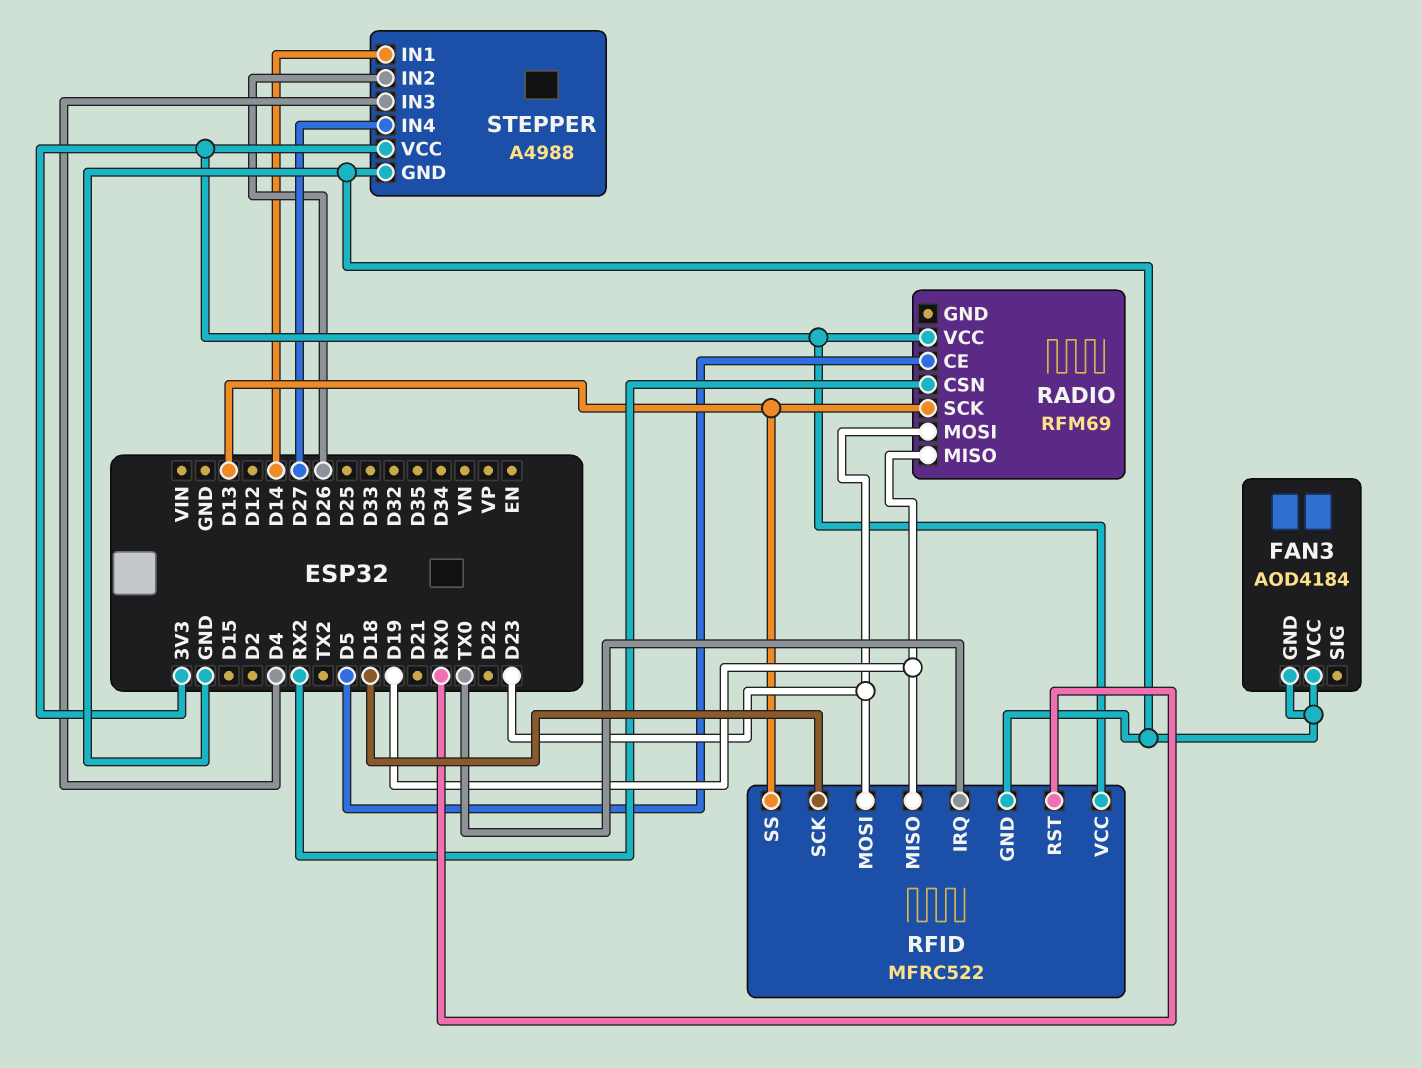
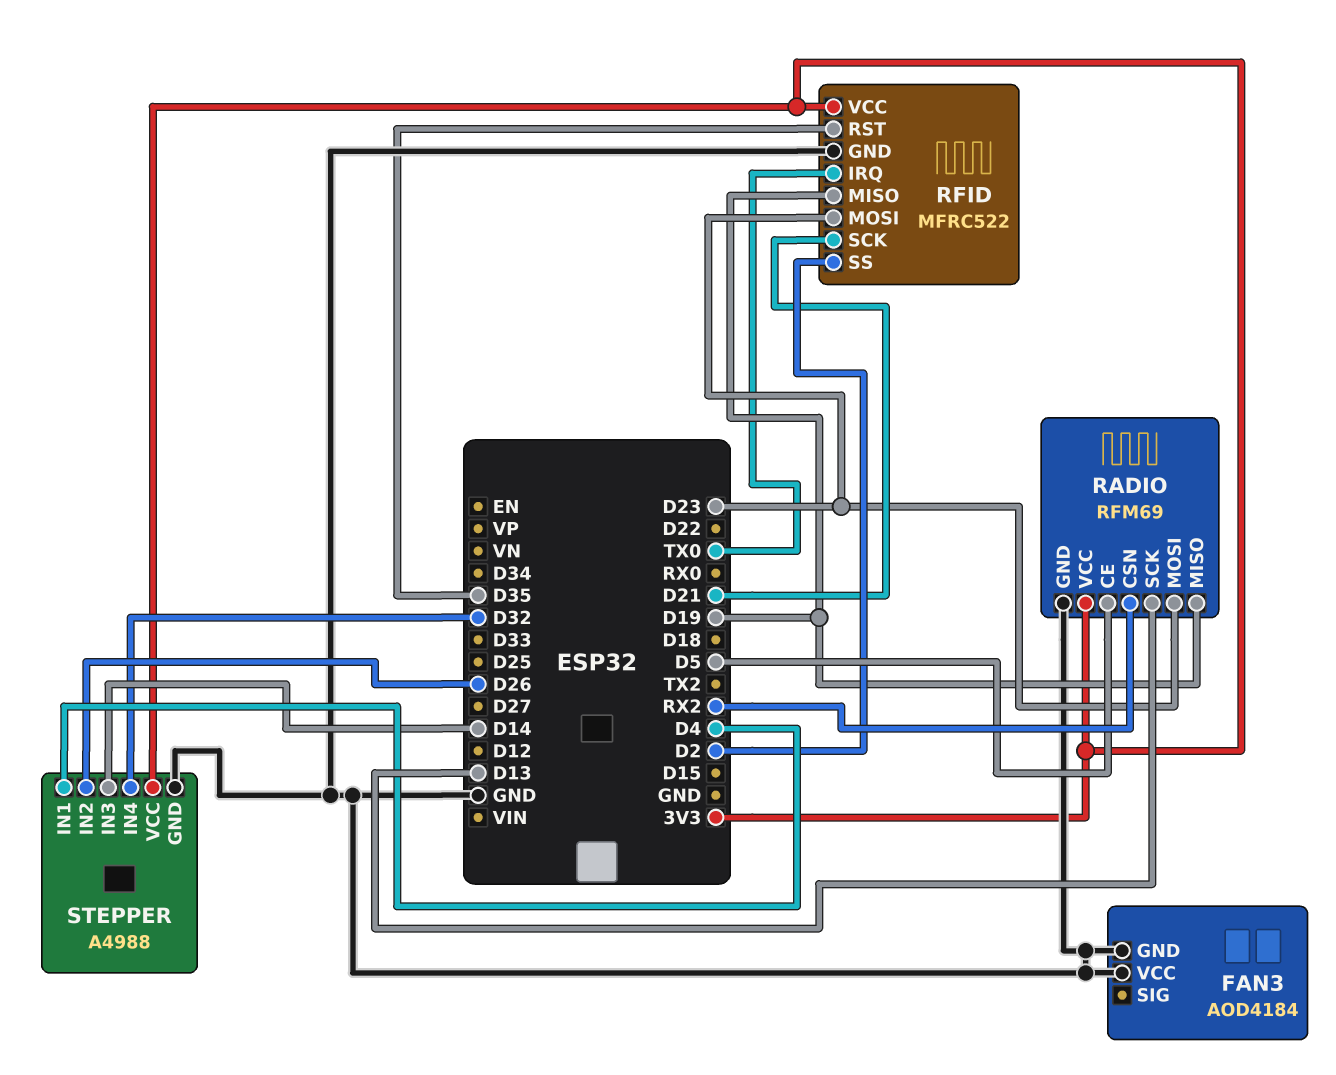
RADIO pin GND: none -> GND
RFID pin RST: RX0 -> D35
RFID pin SCK: D18 -> D21
RFID pin SS: D13 -> D2
STEPPER pin IN1: D14 -> D4
STEPPER pin IN3: D4 -> D14
STEPPER pin IN4: D27 -> D32

